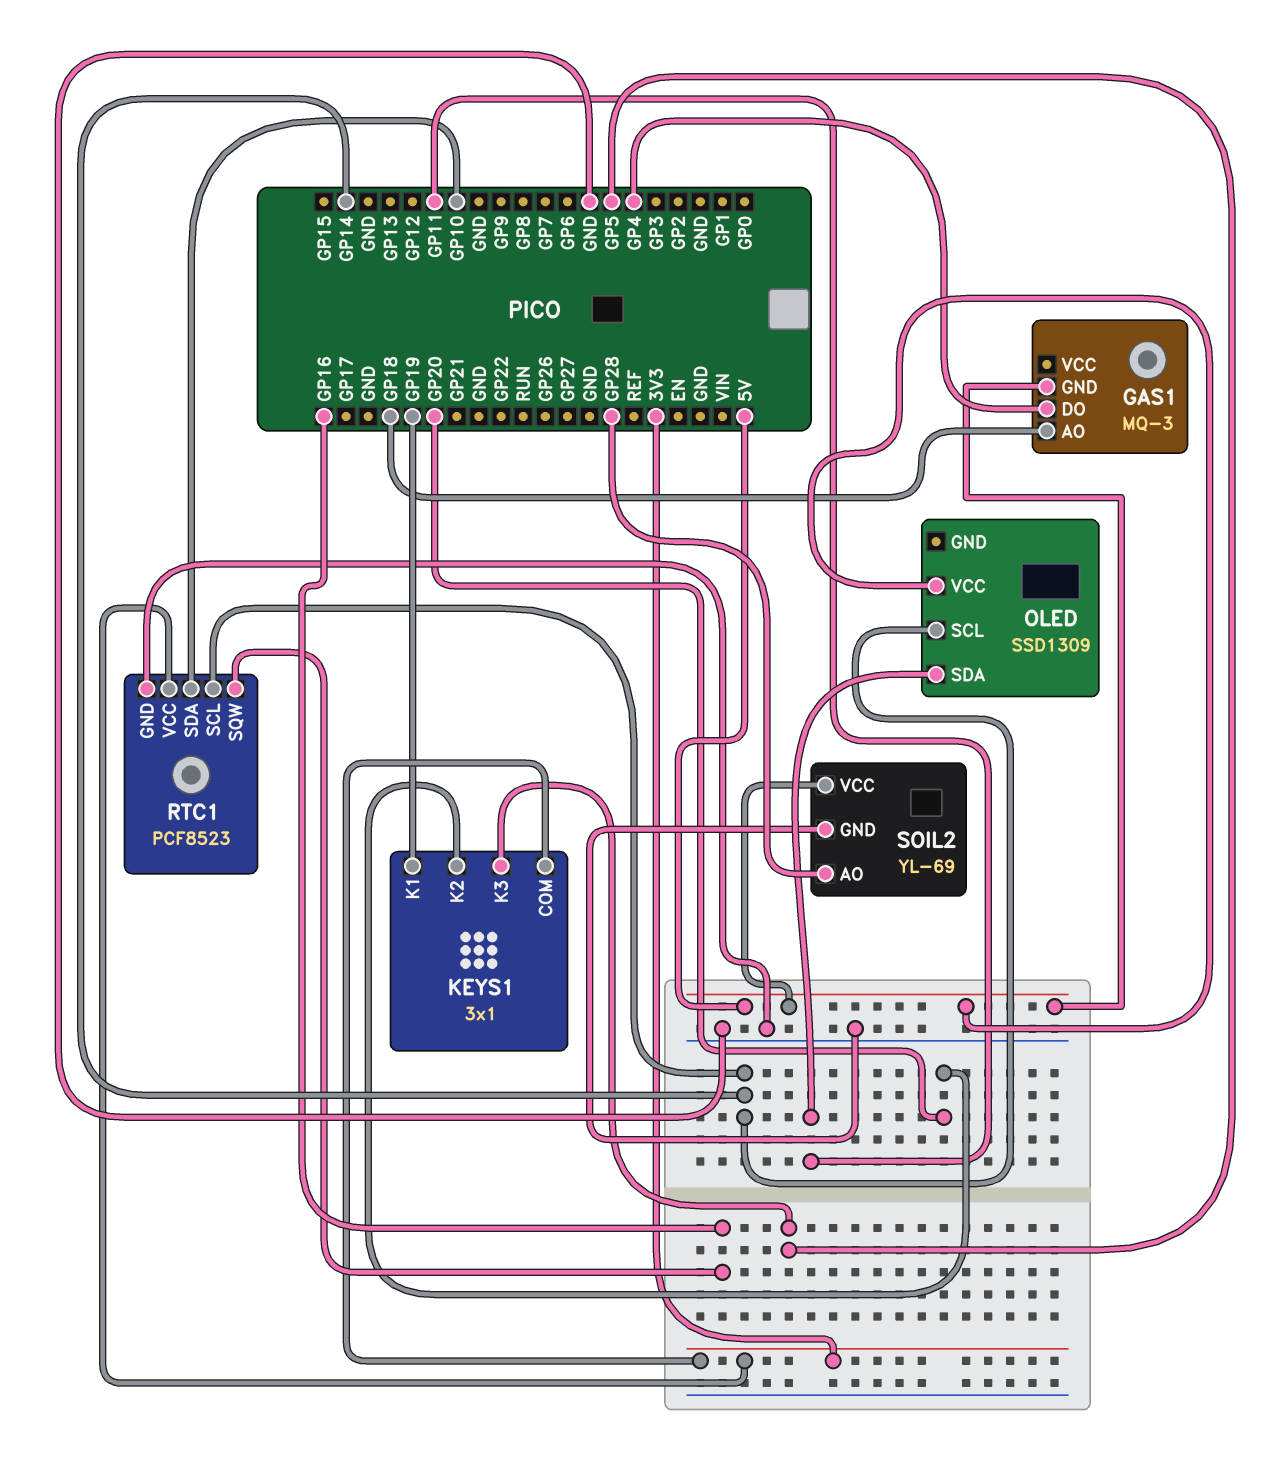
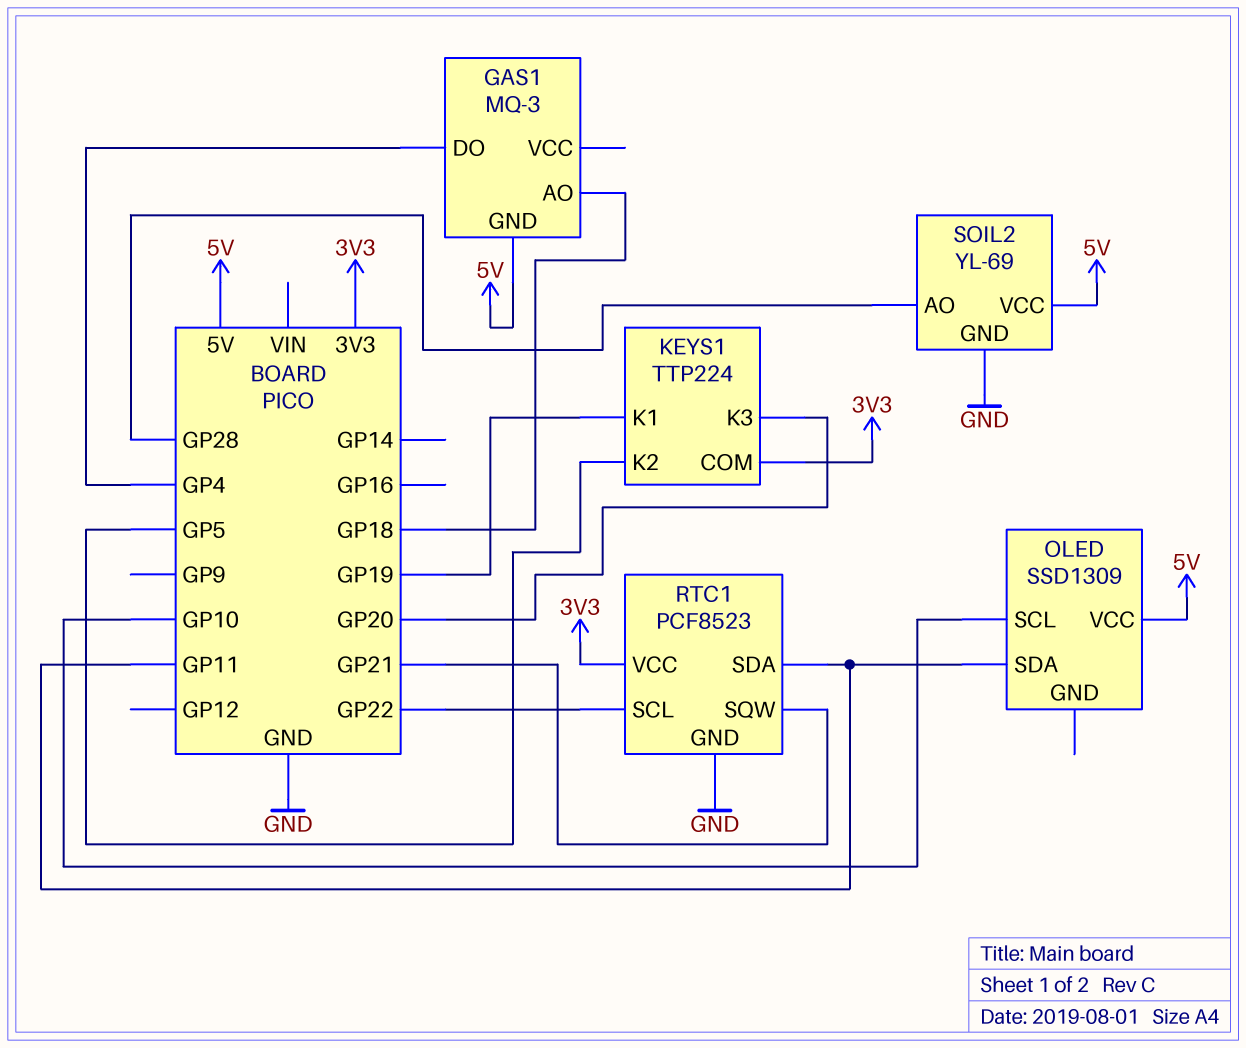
KEYS1: 3x1 -> TTP224
KEYS1 pin K2: GP20 -> GP5
KEYS1 pin K3: GP5 -> GP20
OLED pin SCL: GP14 -> GP10
RTC1 pin SCL: GP14 -> GP22
RTC1 pin SDA: GP10 -> GP11
RTC1 pin SQW: GP16 -> GP21

